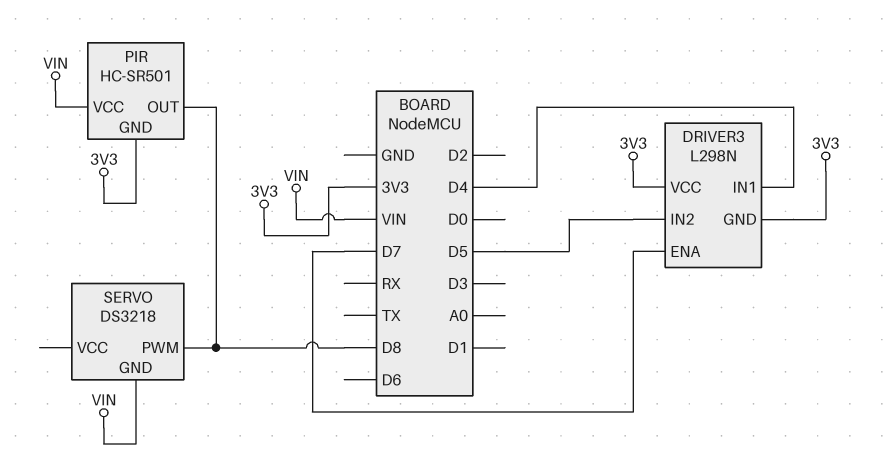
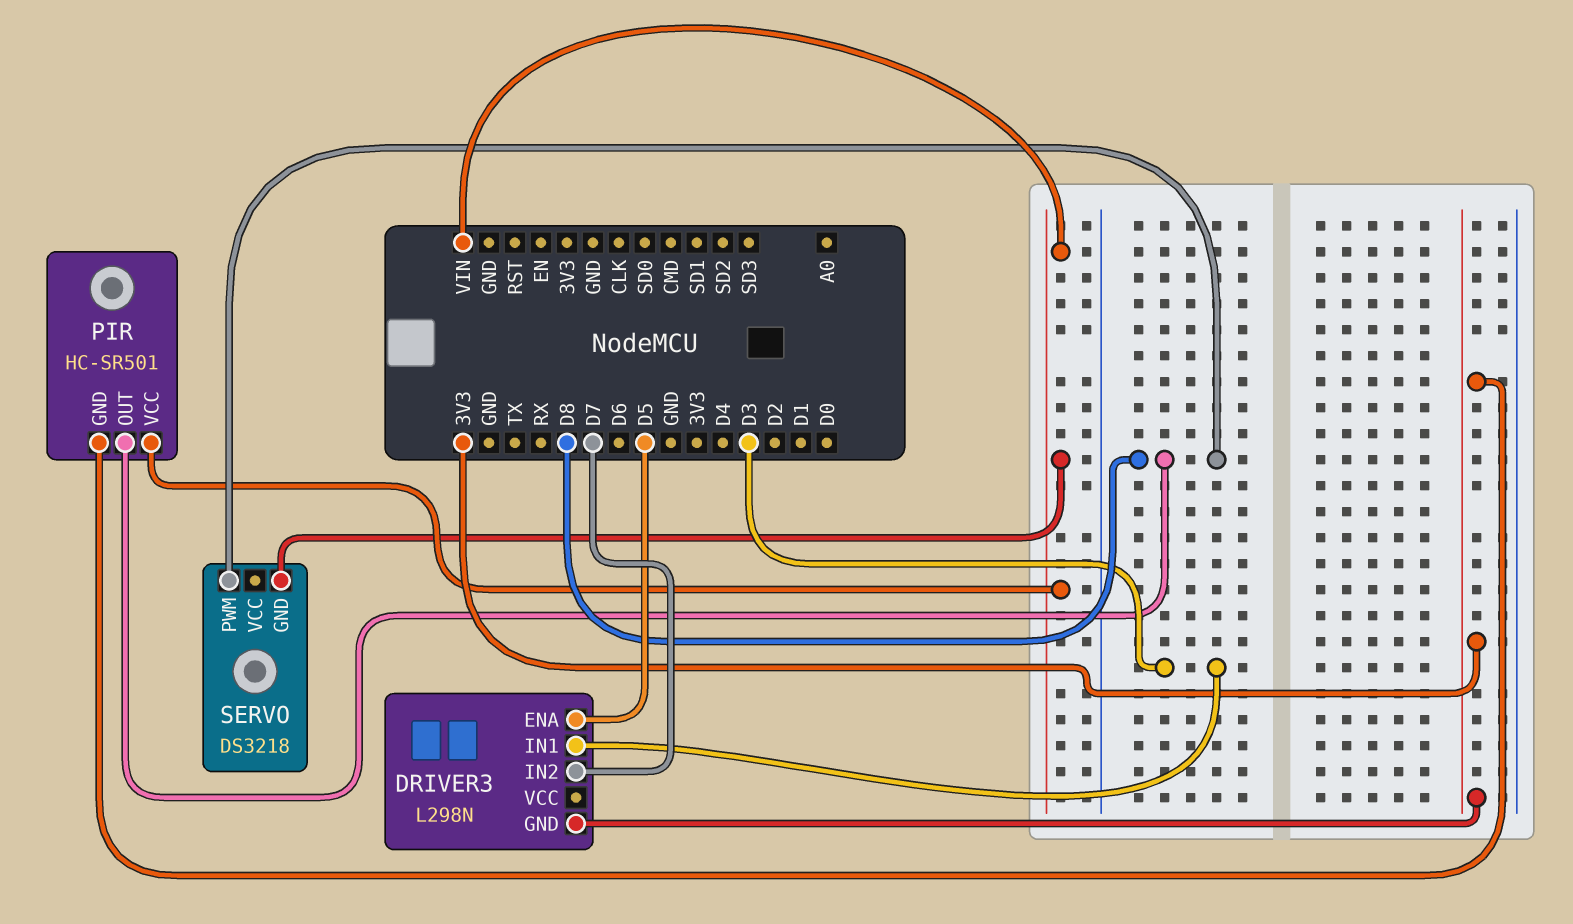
DRIVER3 pin ENA: D7 -> D5
DRIVER3 pin IN1: D4 -> D3
DRIVER3 pin IN2: D5 -> D7
DRIVER3 pin VCC: 3V3 -> none

